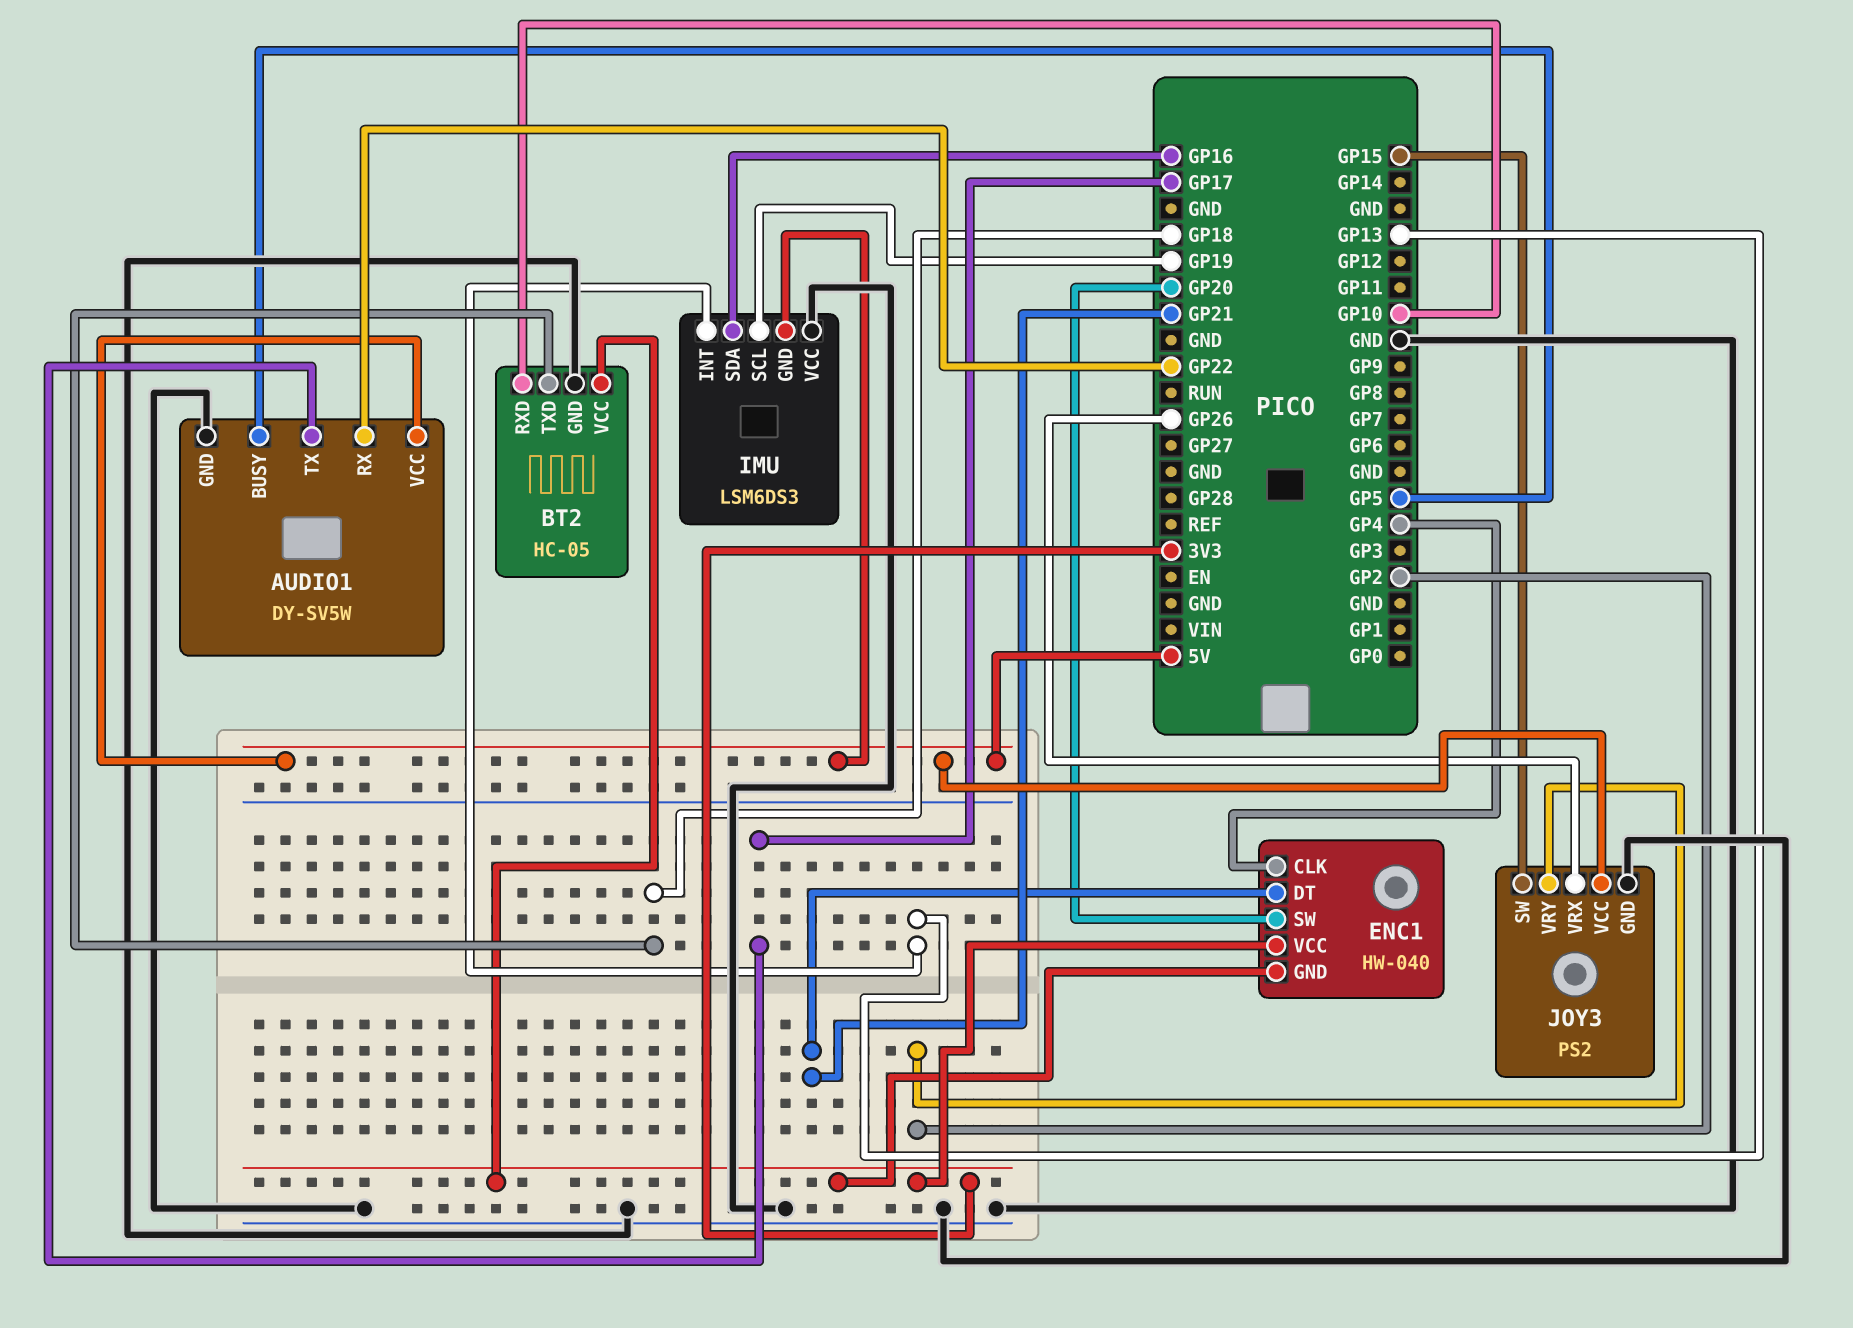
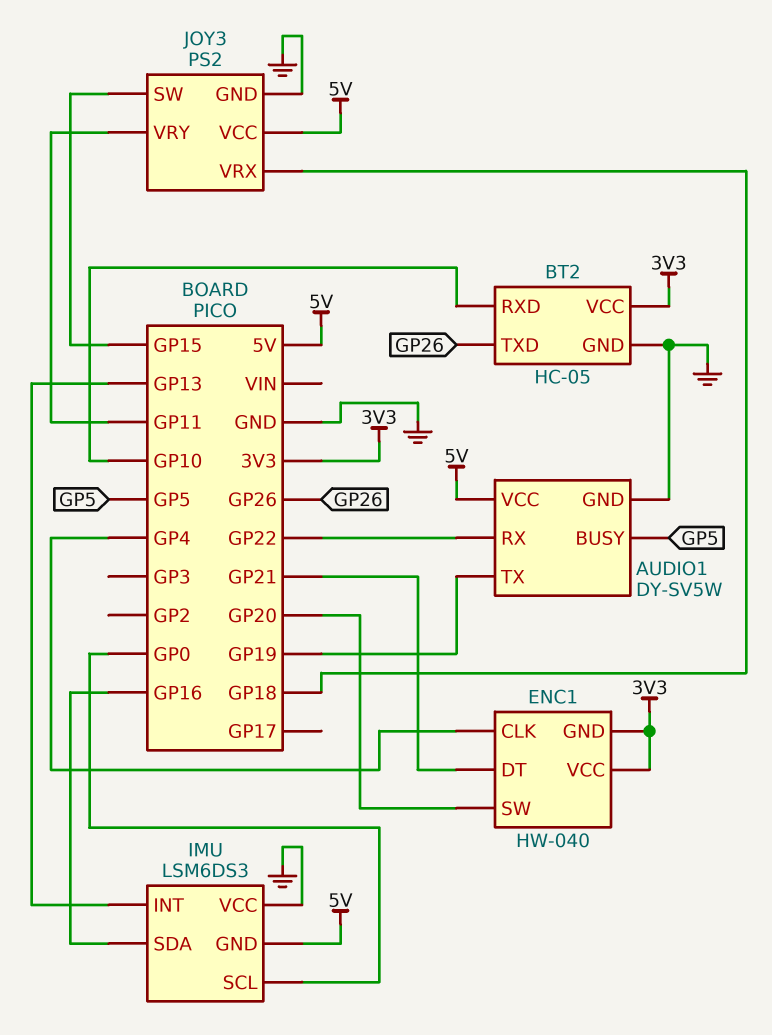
AUDIO1 pin TX: GP17 -> GP19
BT2 pin TXD: GP18 -> GP26
IMU pin SCL: GP19 -> GP0
JOY3 pin VRX: GP26 -> GP18
JOY3 pin VRY: GP2 -> GP11

